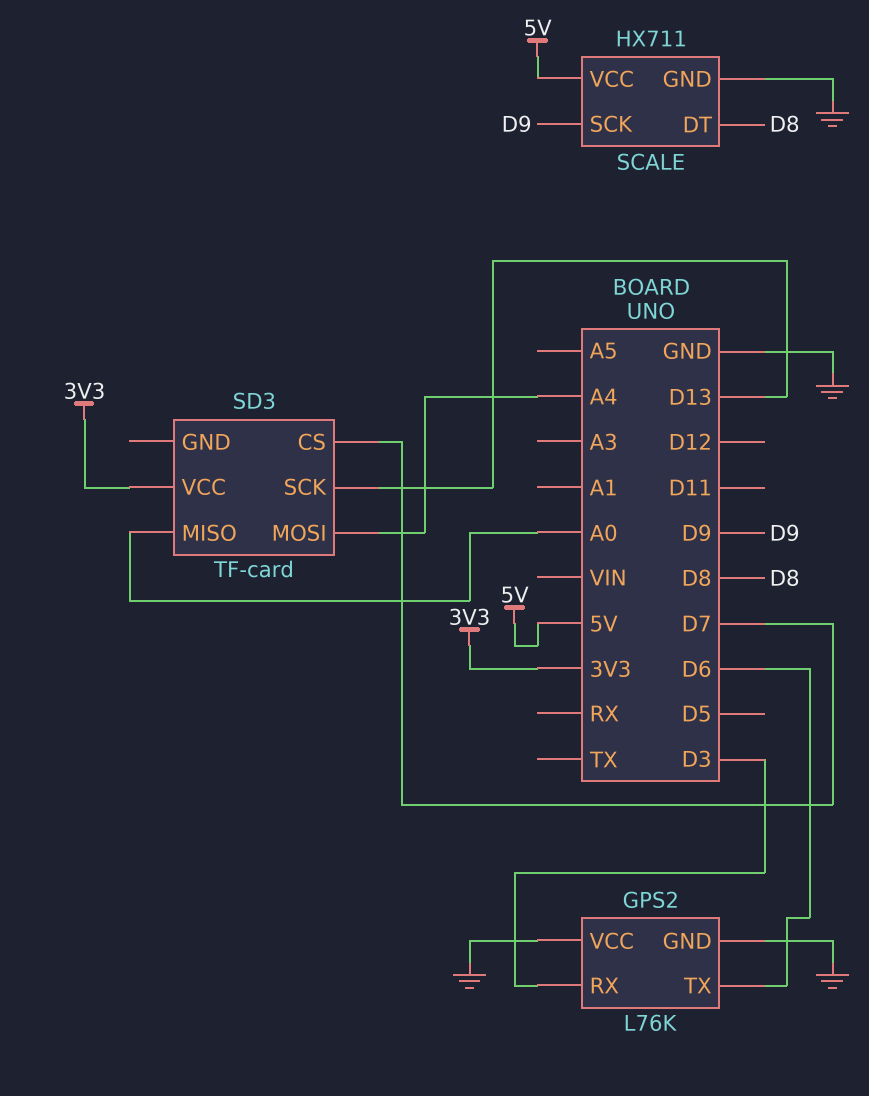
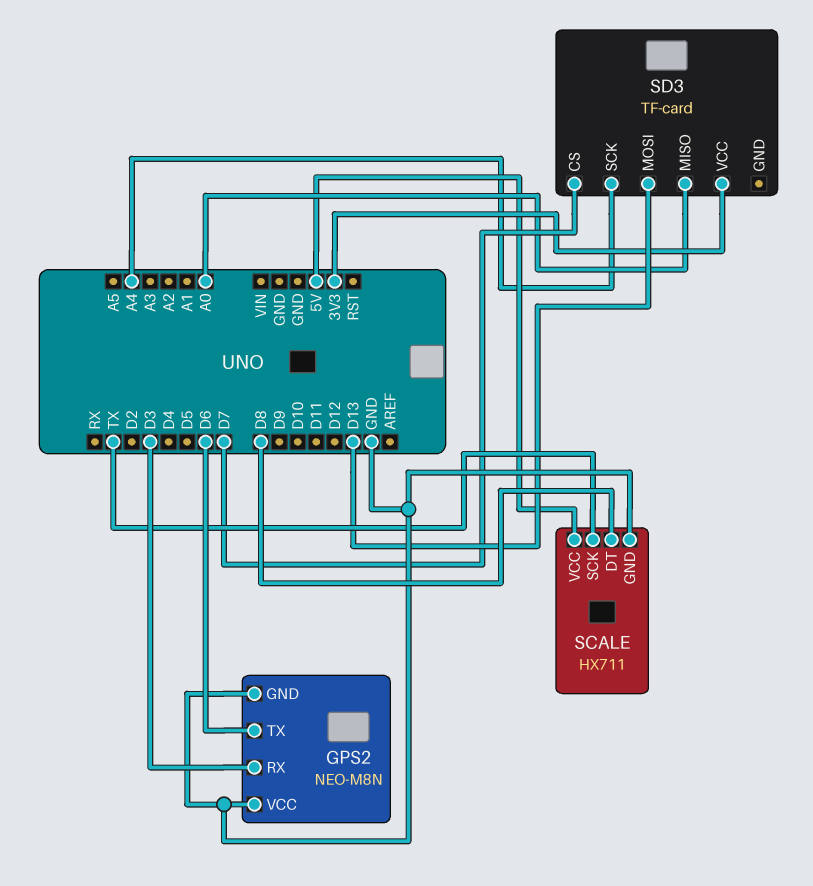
GPS2: L76K -> NEO-M8N
SCALE pin SCK: D9 -> TX
SD3 pin MOSI: A4 -> D13
SD3 pin SCK: D13 -> A4

